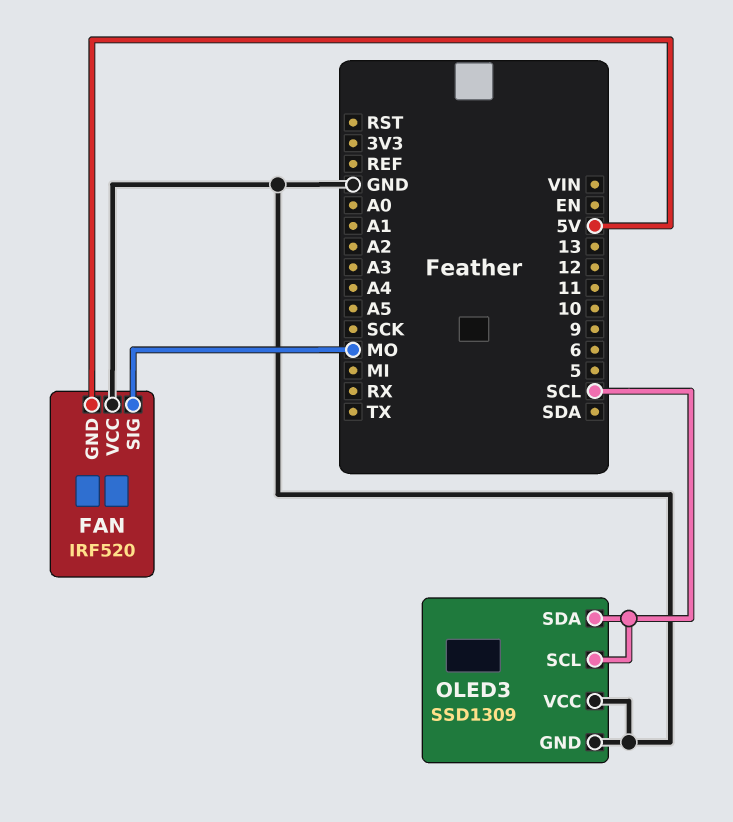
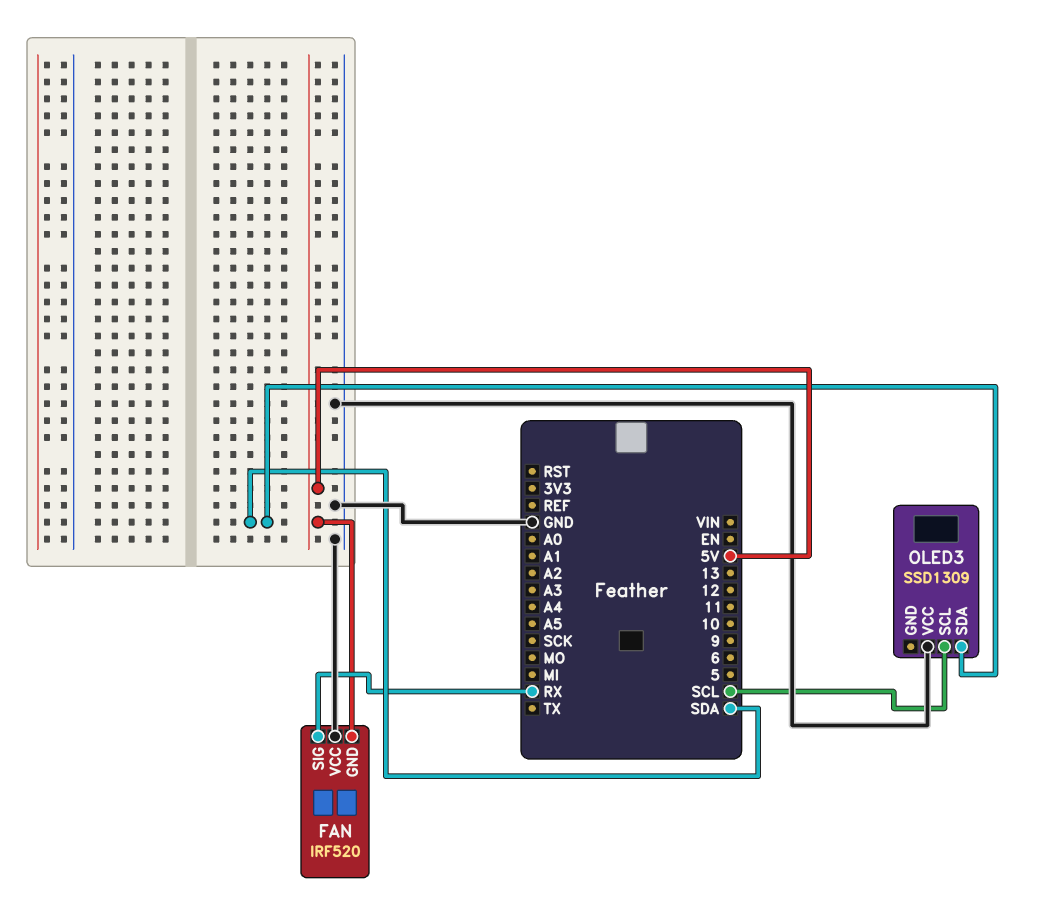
FAN pin SIG: MO -> RX
OLED3 pin GND: GND -> none
OLED3 pin SDA: SCL -> SDA

